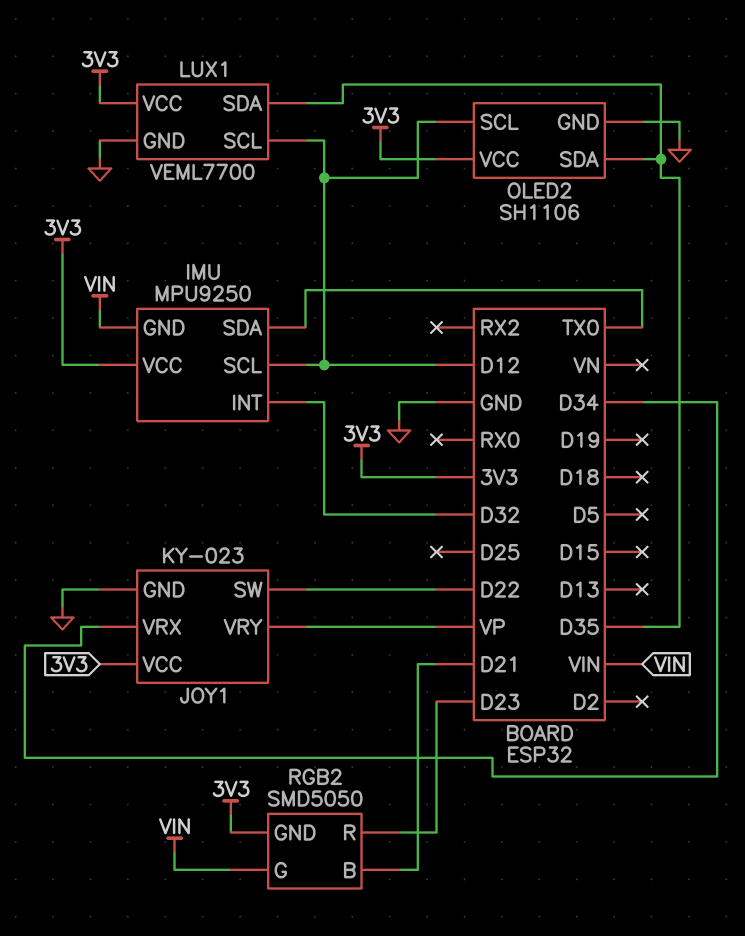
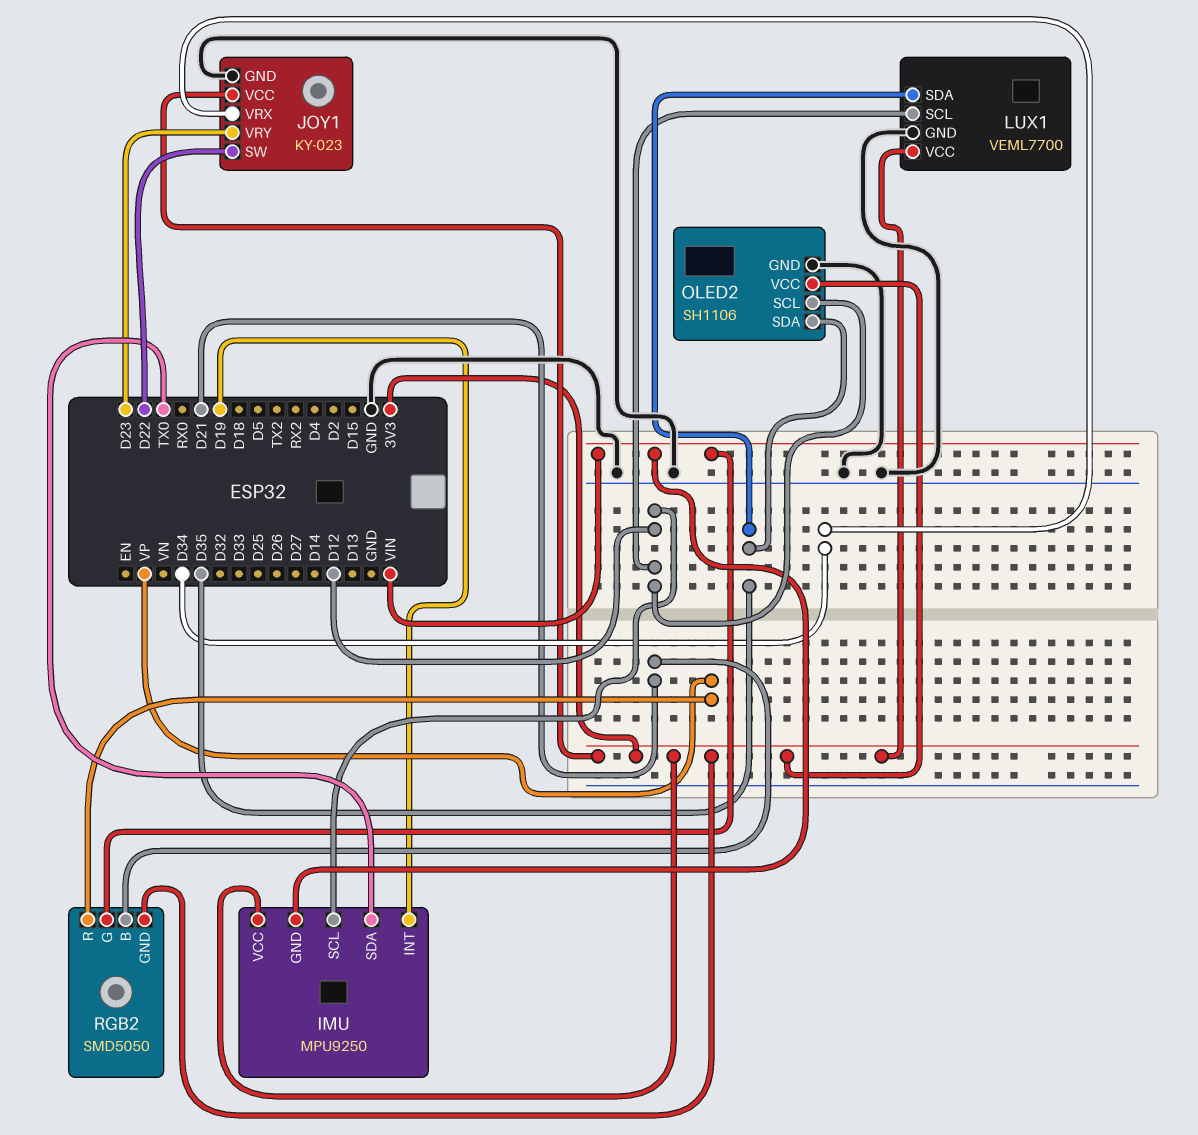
IMU pin INT: D32 -> D19
JOY1 pin VRY: VP -> D23
RGB2 pin R: D23 -> VP

